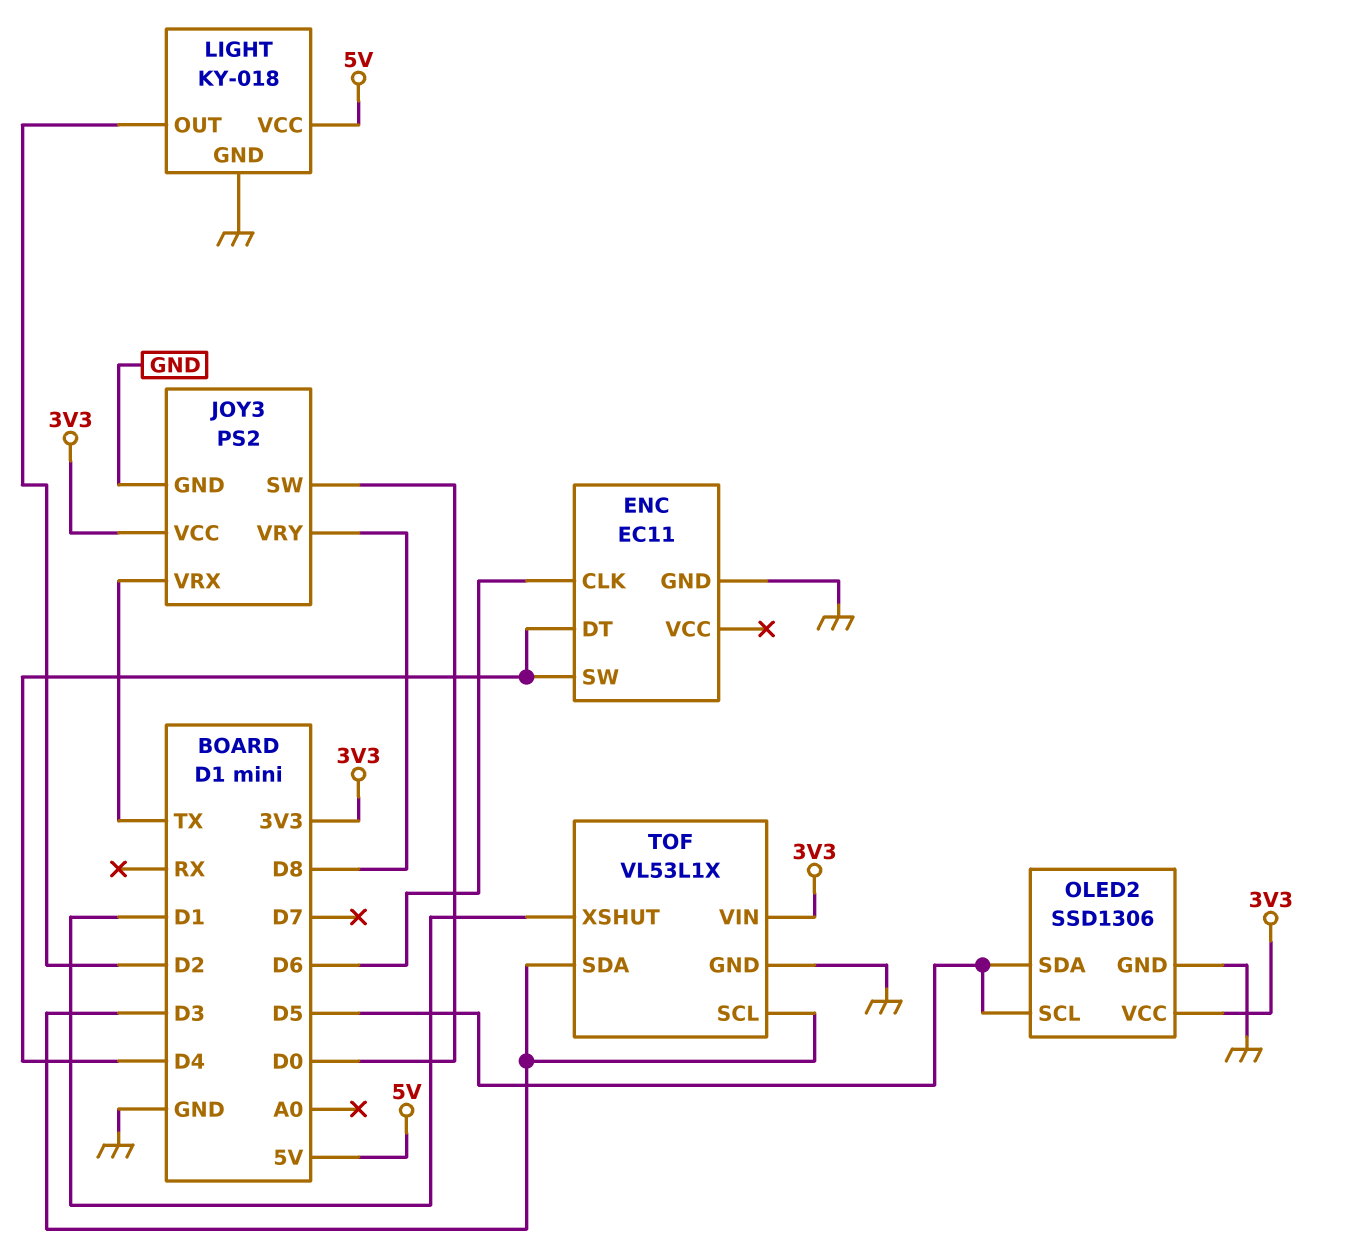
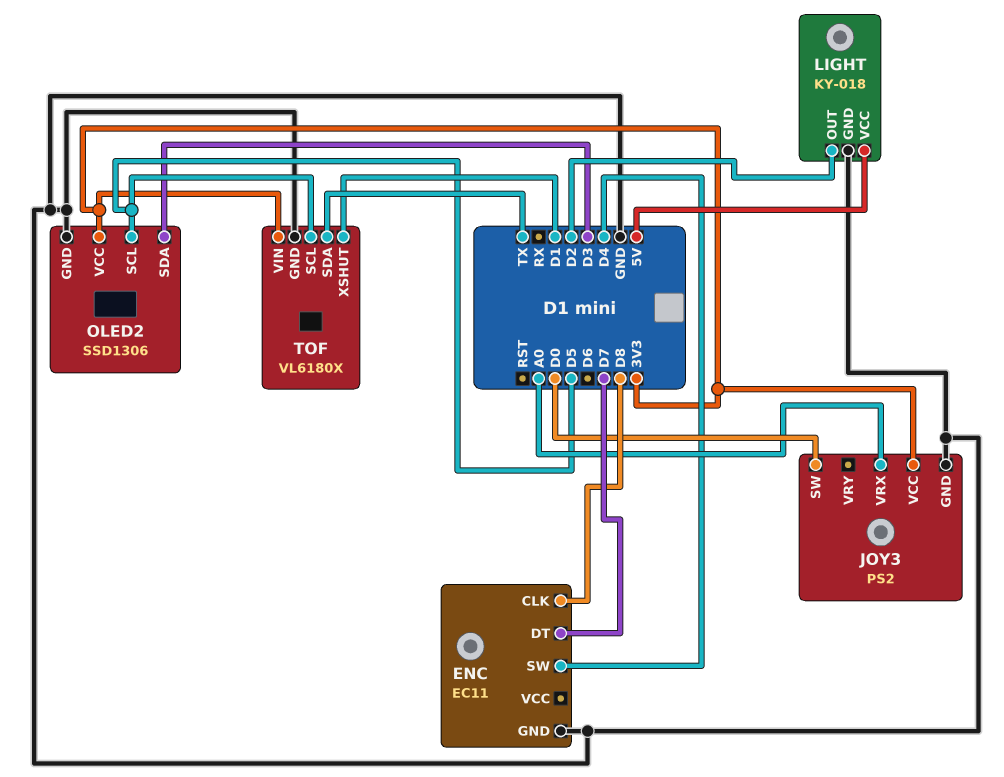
ENC pin CLK: D6 -> D8
ENC pin DT: D4 -> D7
JOY3 pin VRX: TX -> A0
JOY3 pin VRY: D8 -> none
OLED2 pin SDA: D5 -> D3
TOF: VL53L1X -> VL6180X
TOF pin SCL: D3 -> D5
TOF pin SDA: D3 -> TX

